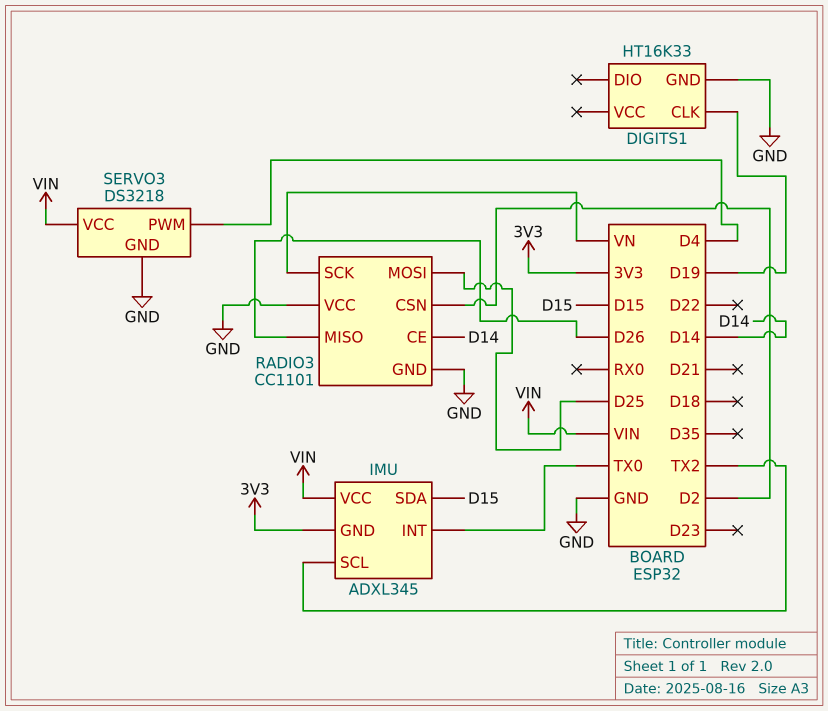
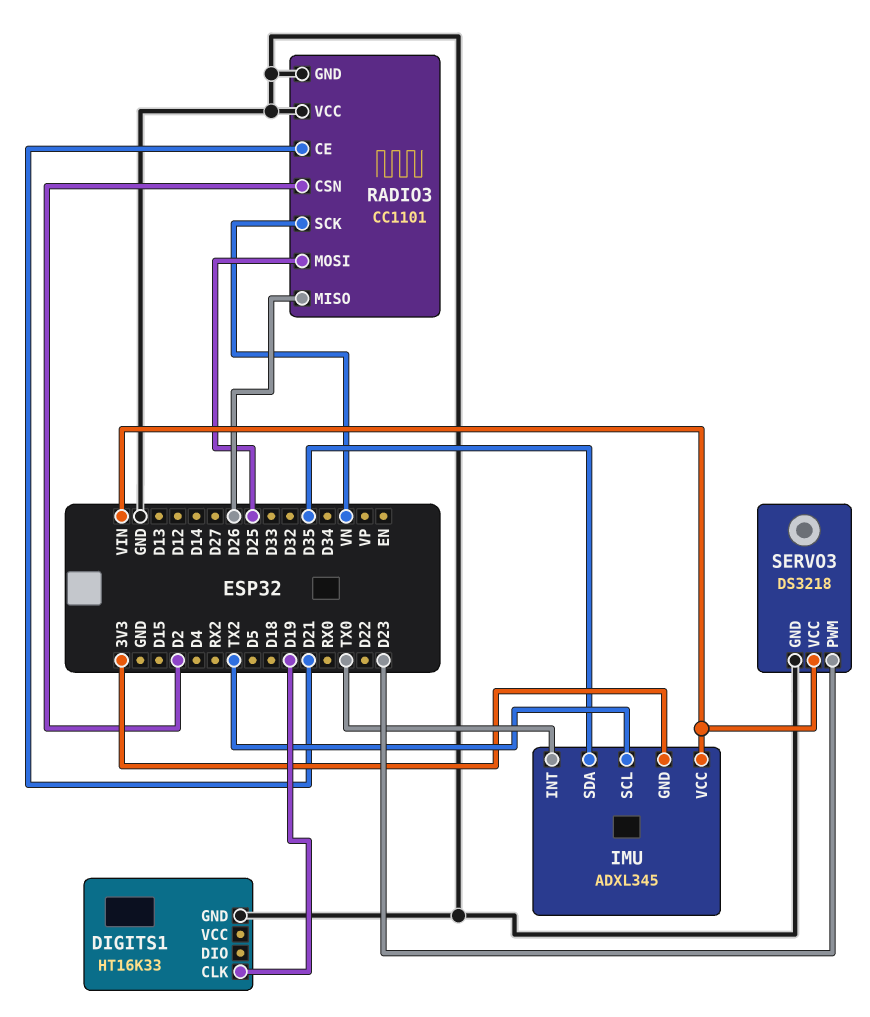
IMU pin SDA: D15 -> D35
RADIO3 pin CE: D14 -> D21
SERVO3 pin PWM: D4 -> D23

